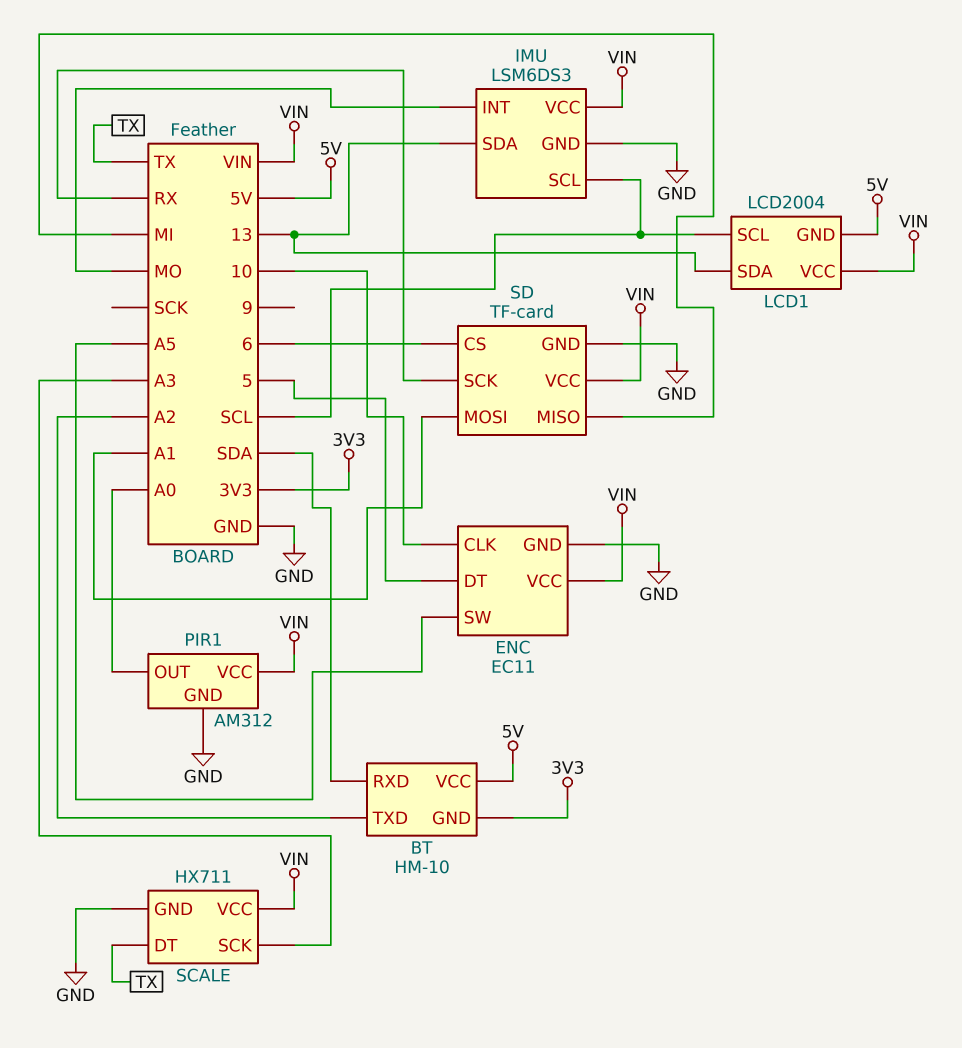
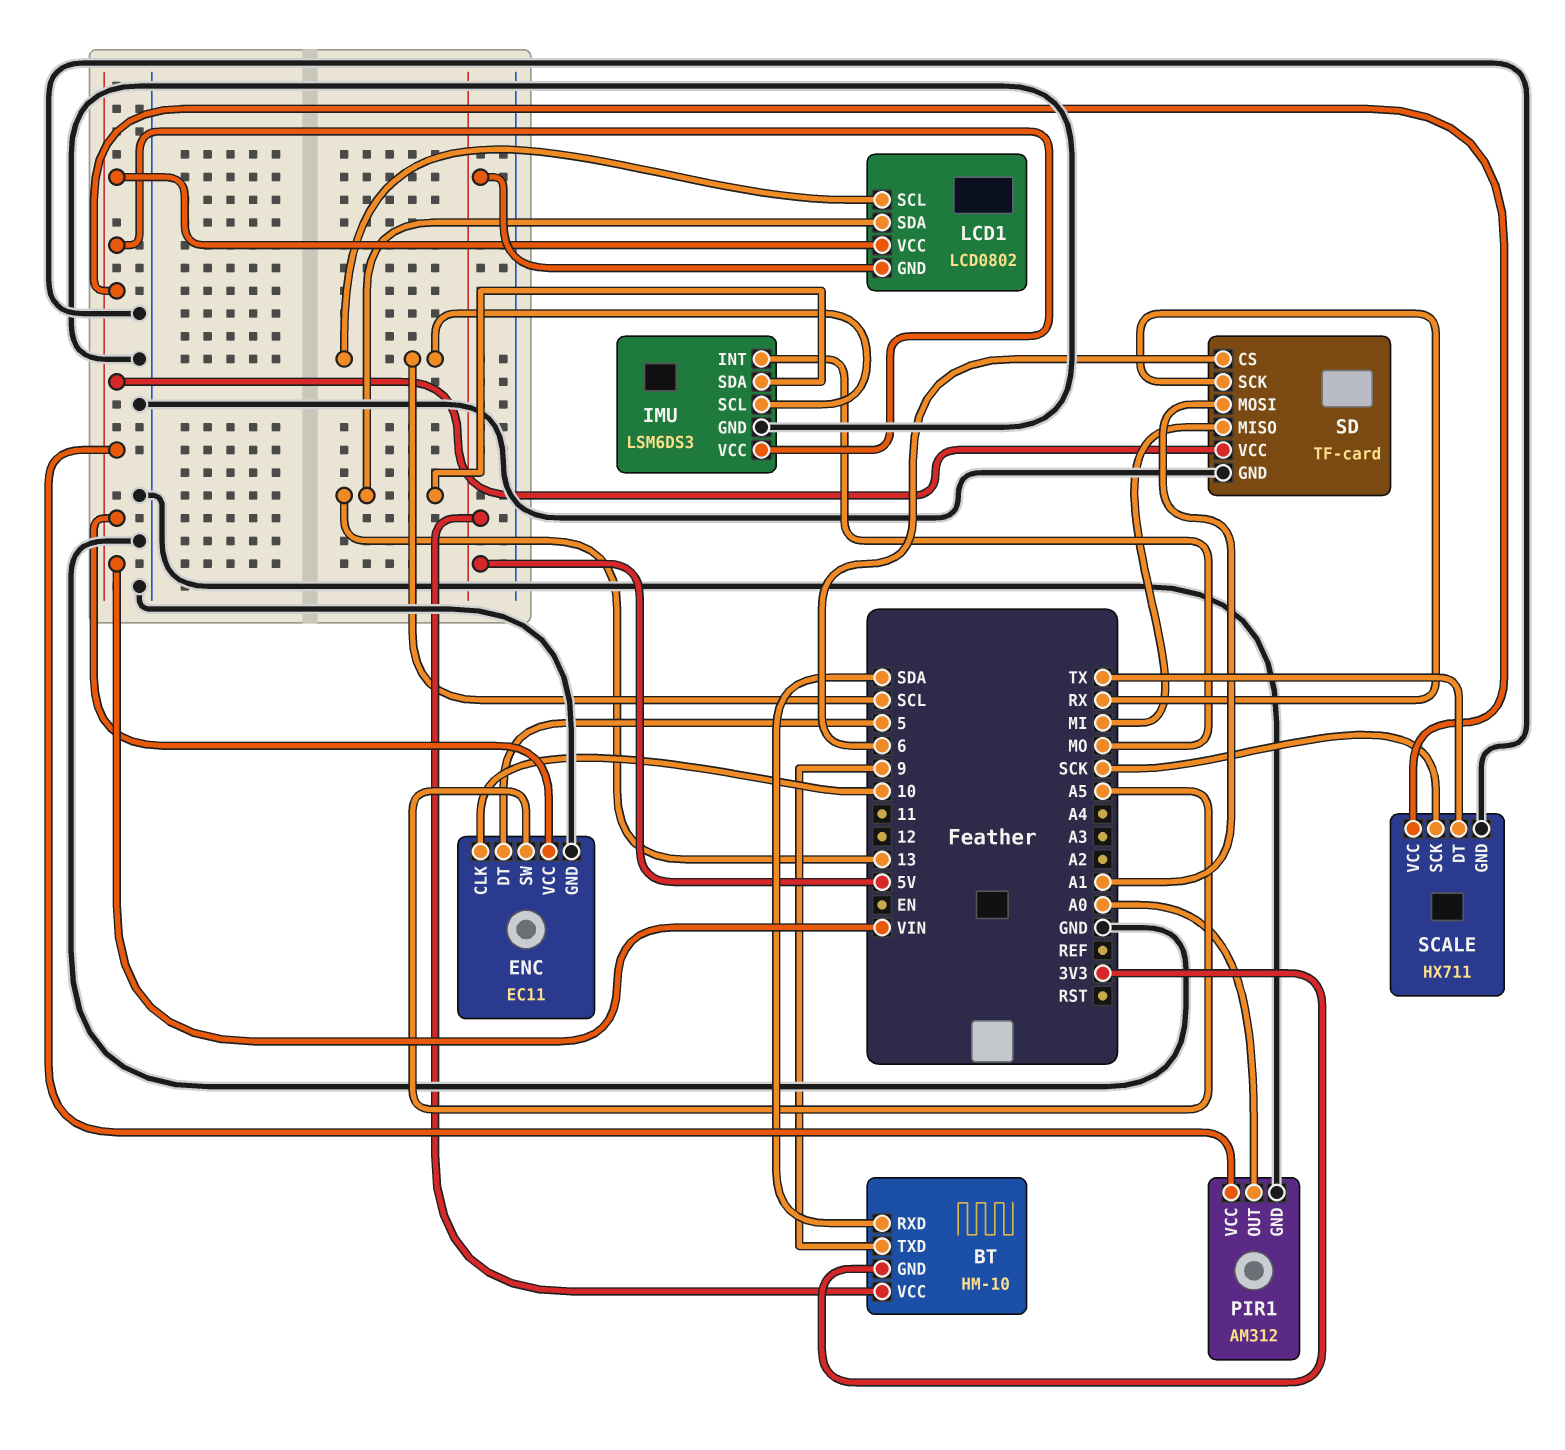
BT pin TXD: A2 -> 9
LCD1: LCD2004 -> LCD0802
SCALE pin SCK: A3 -> SCK

